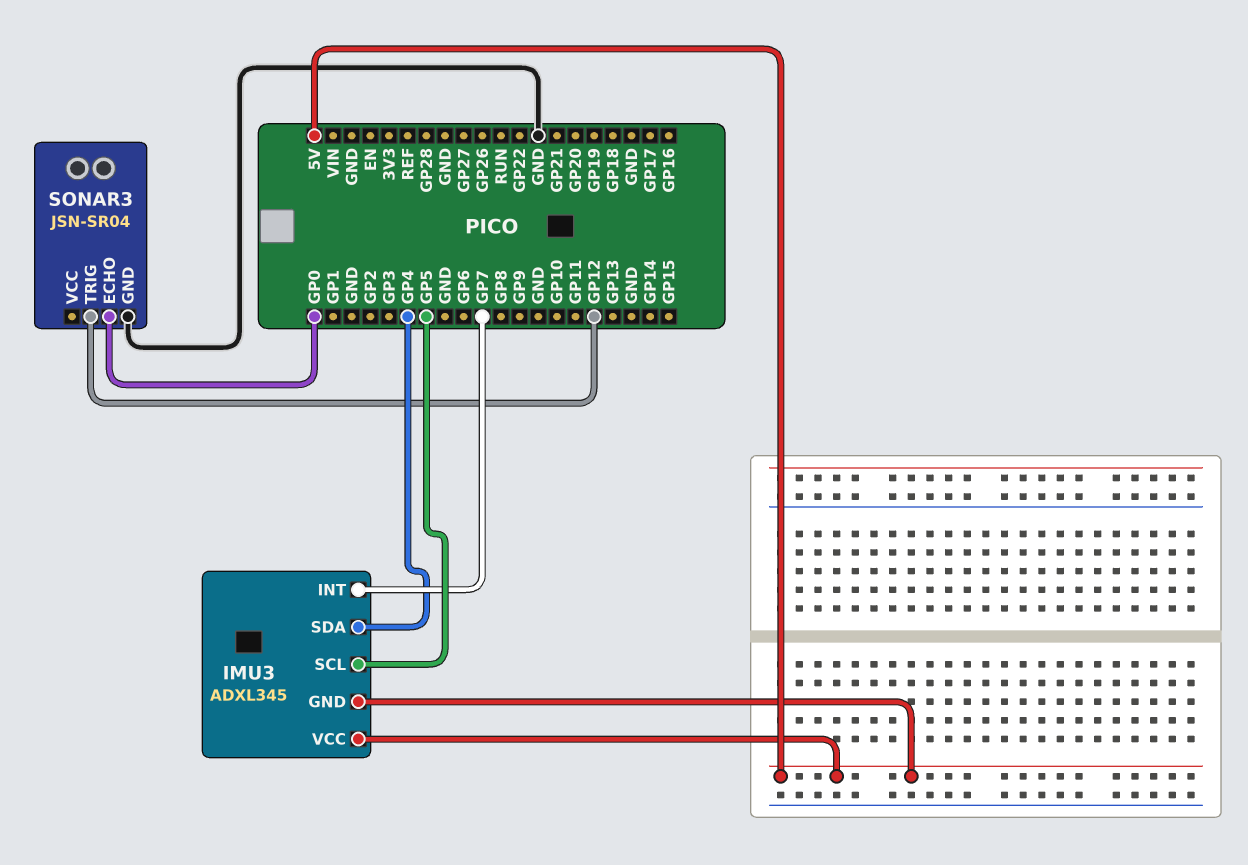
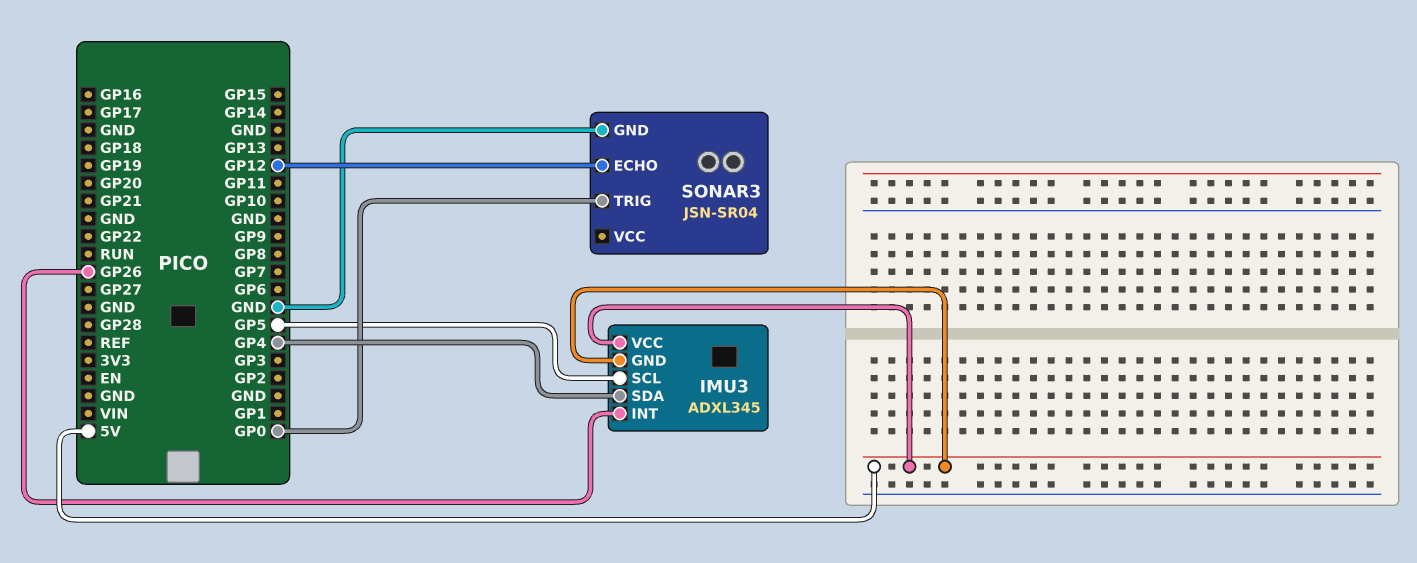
IMU3 pin INT: GP7 -> GP26
SONAR3 pin ECHO: GP0 -> GP12
SONAR3 pin TRIG: GP12 -> GP0

